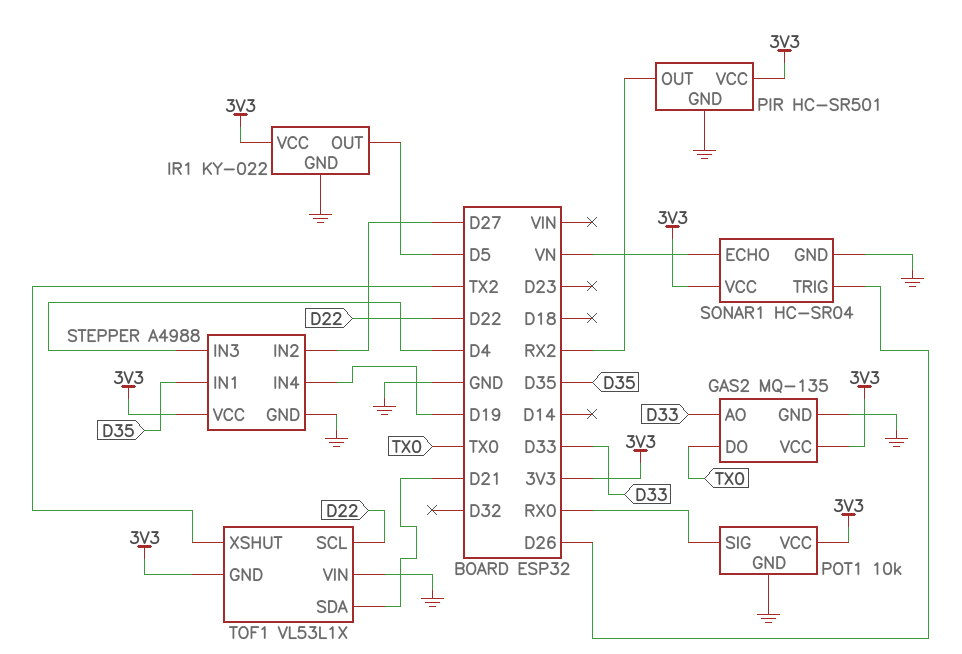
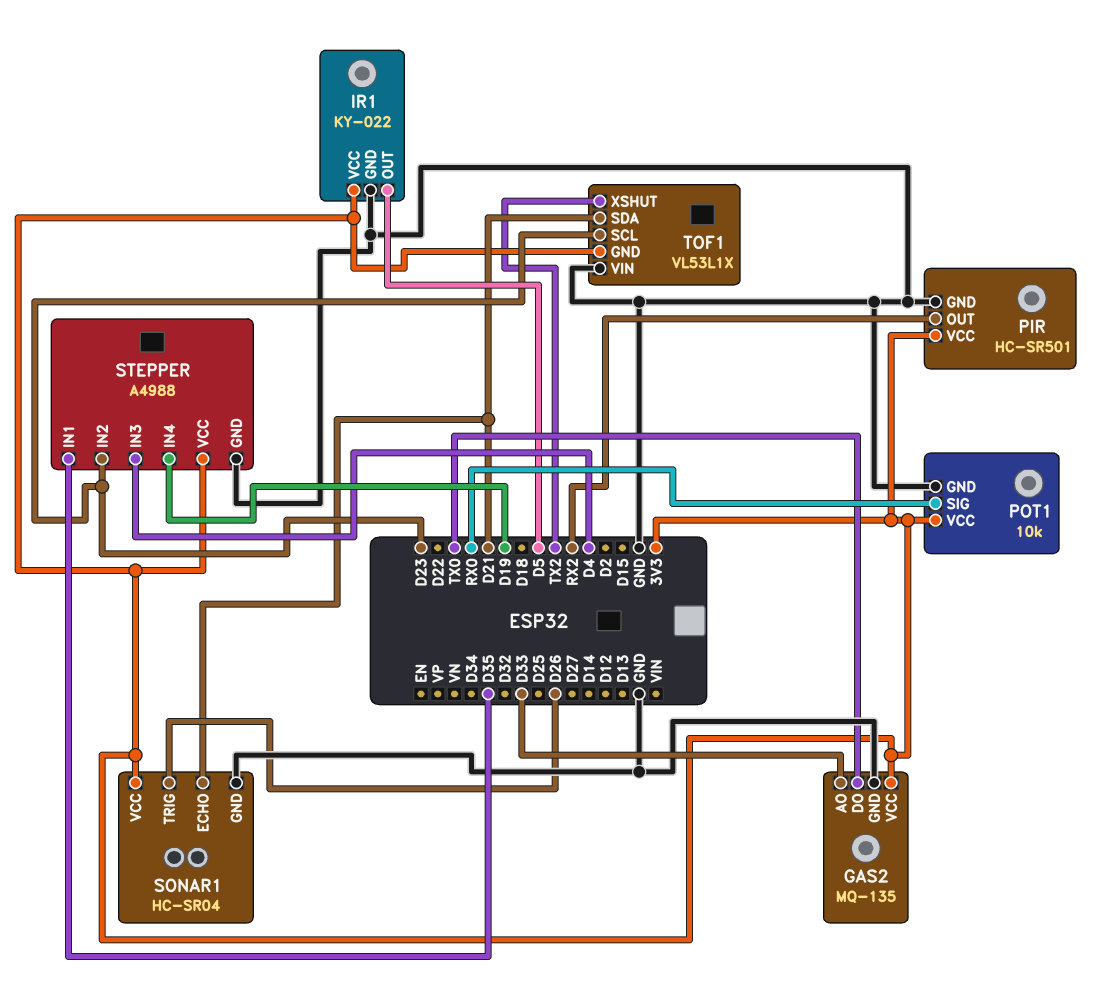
SONAR1 pin ECHO: VN -> D21
STEPPER pin IN2: D27 -> D23
TOF1 pin SCL: D22 -> D23

